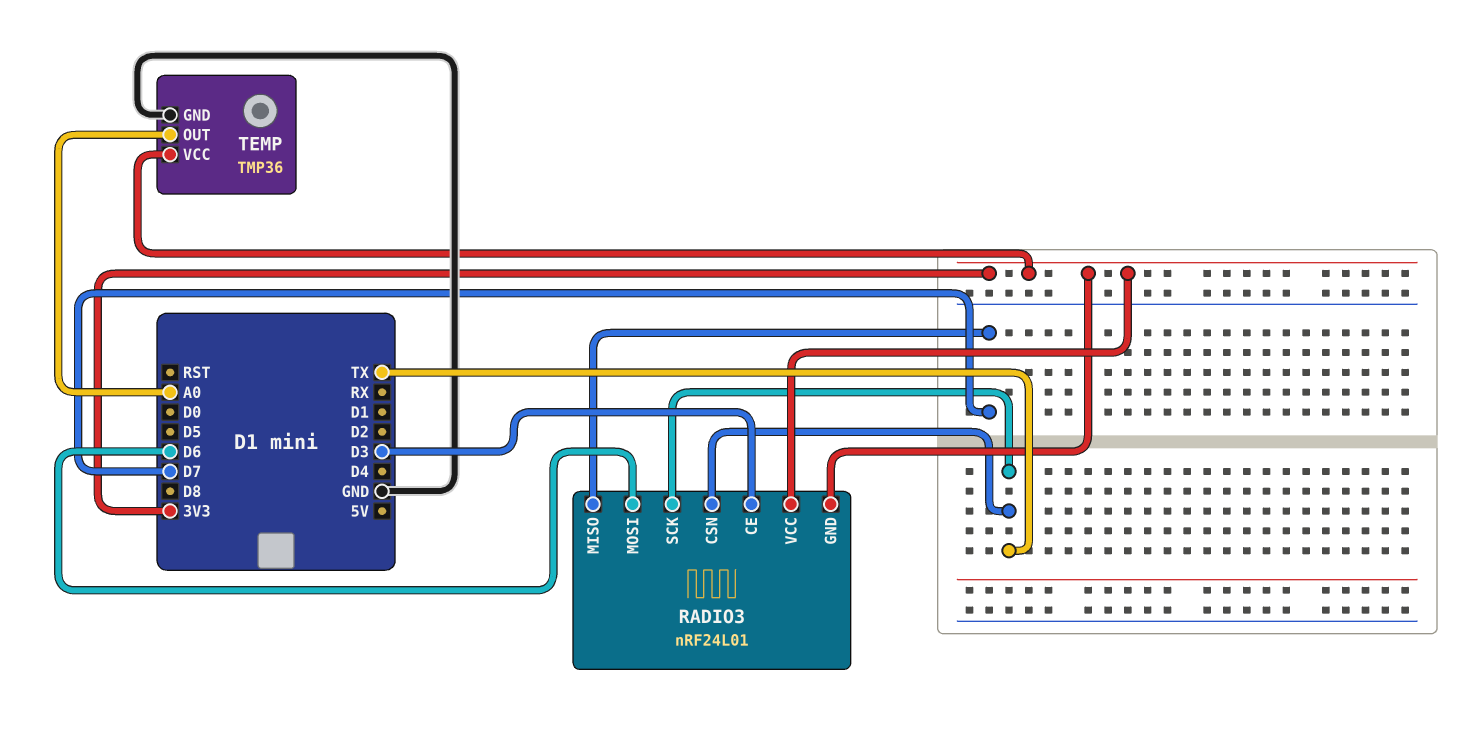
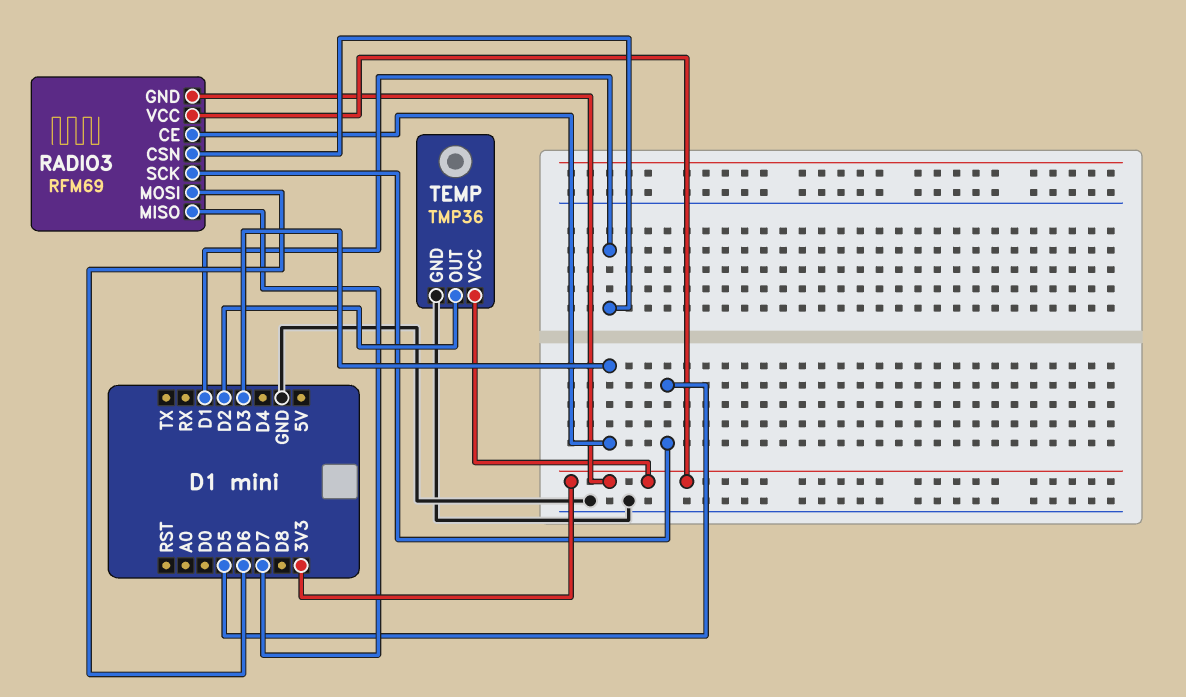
RADIO3: nRF24L01 -> RFM69
RADIO3 pin CSN: TX -> D1
RADIO3 pin SCK: TX -> D5
TEMP pin OUT: A0 -> D2

